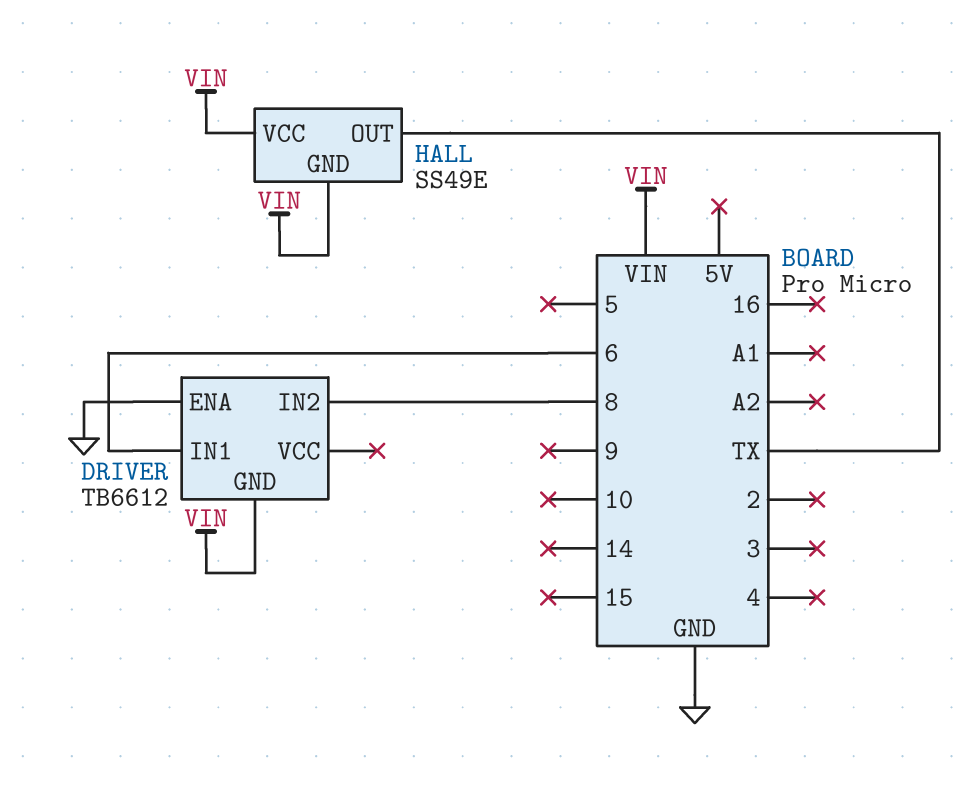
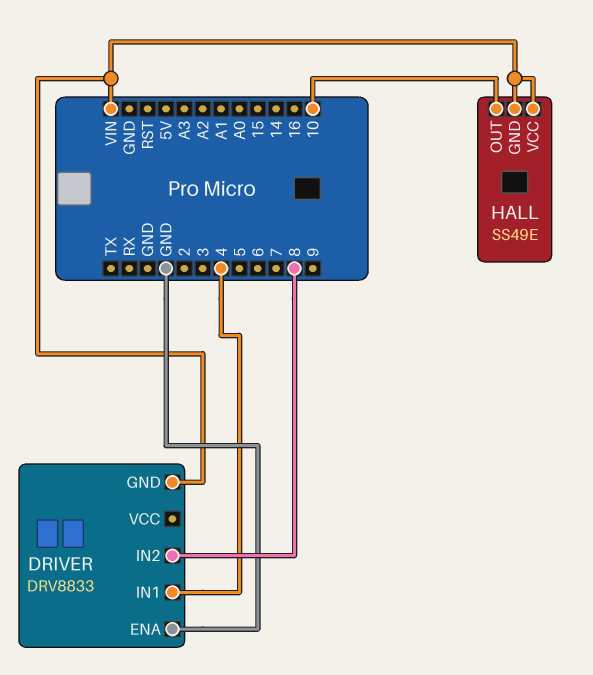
DRIVER: TB6612 -> DRV8833
DRIVER pin IN1: 6 -> 4
HALL pin OUT: TX -> 10

